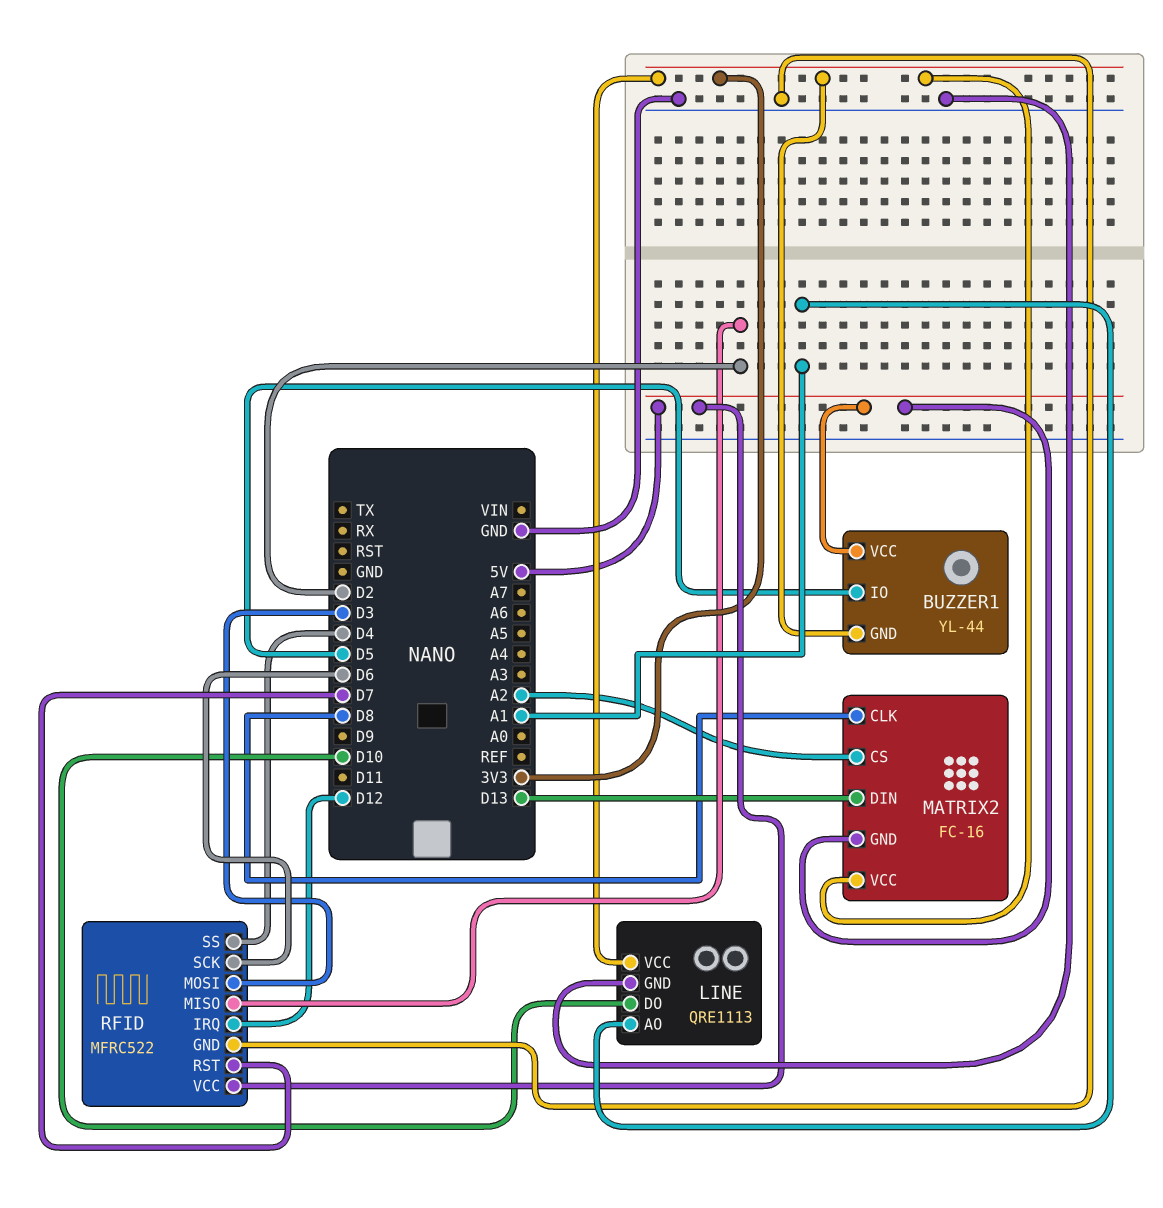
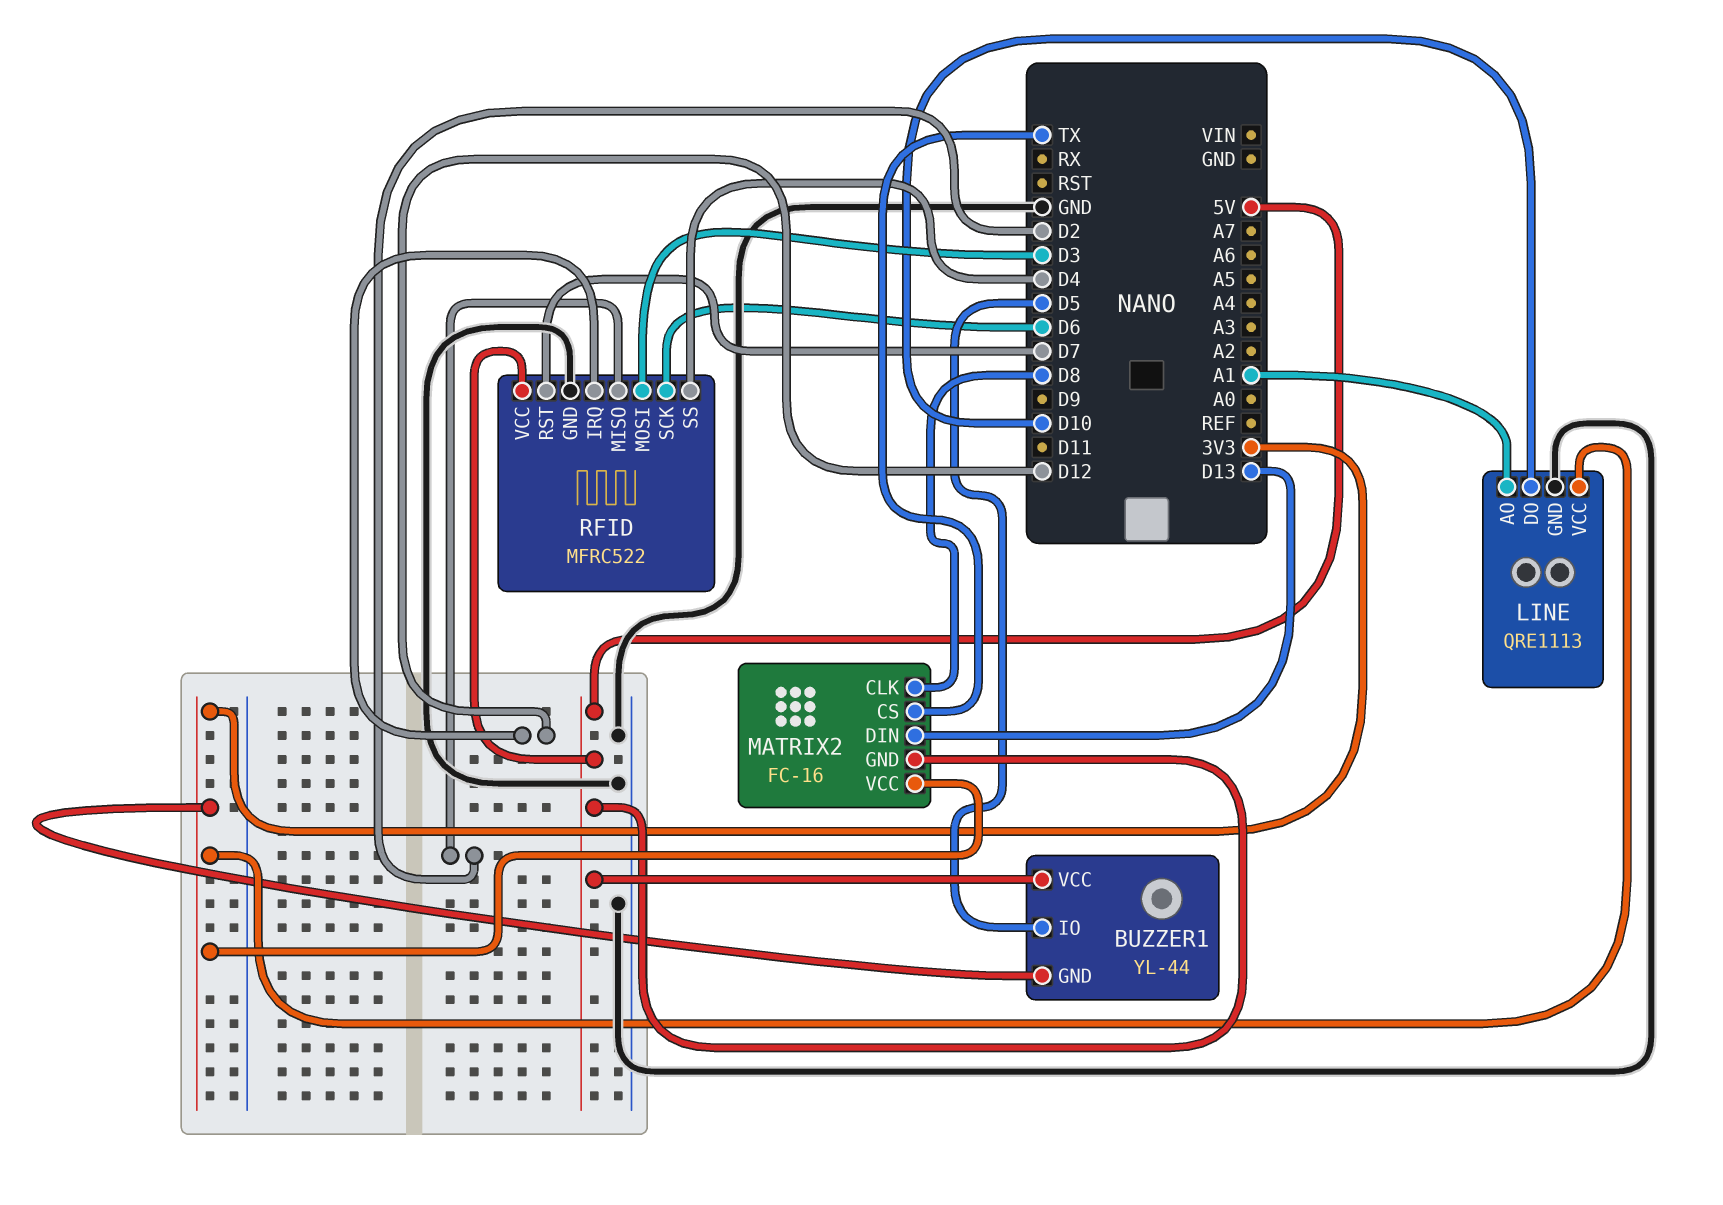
MATRIX2 pin CS: A2 -> TX

